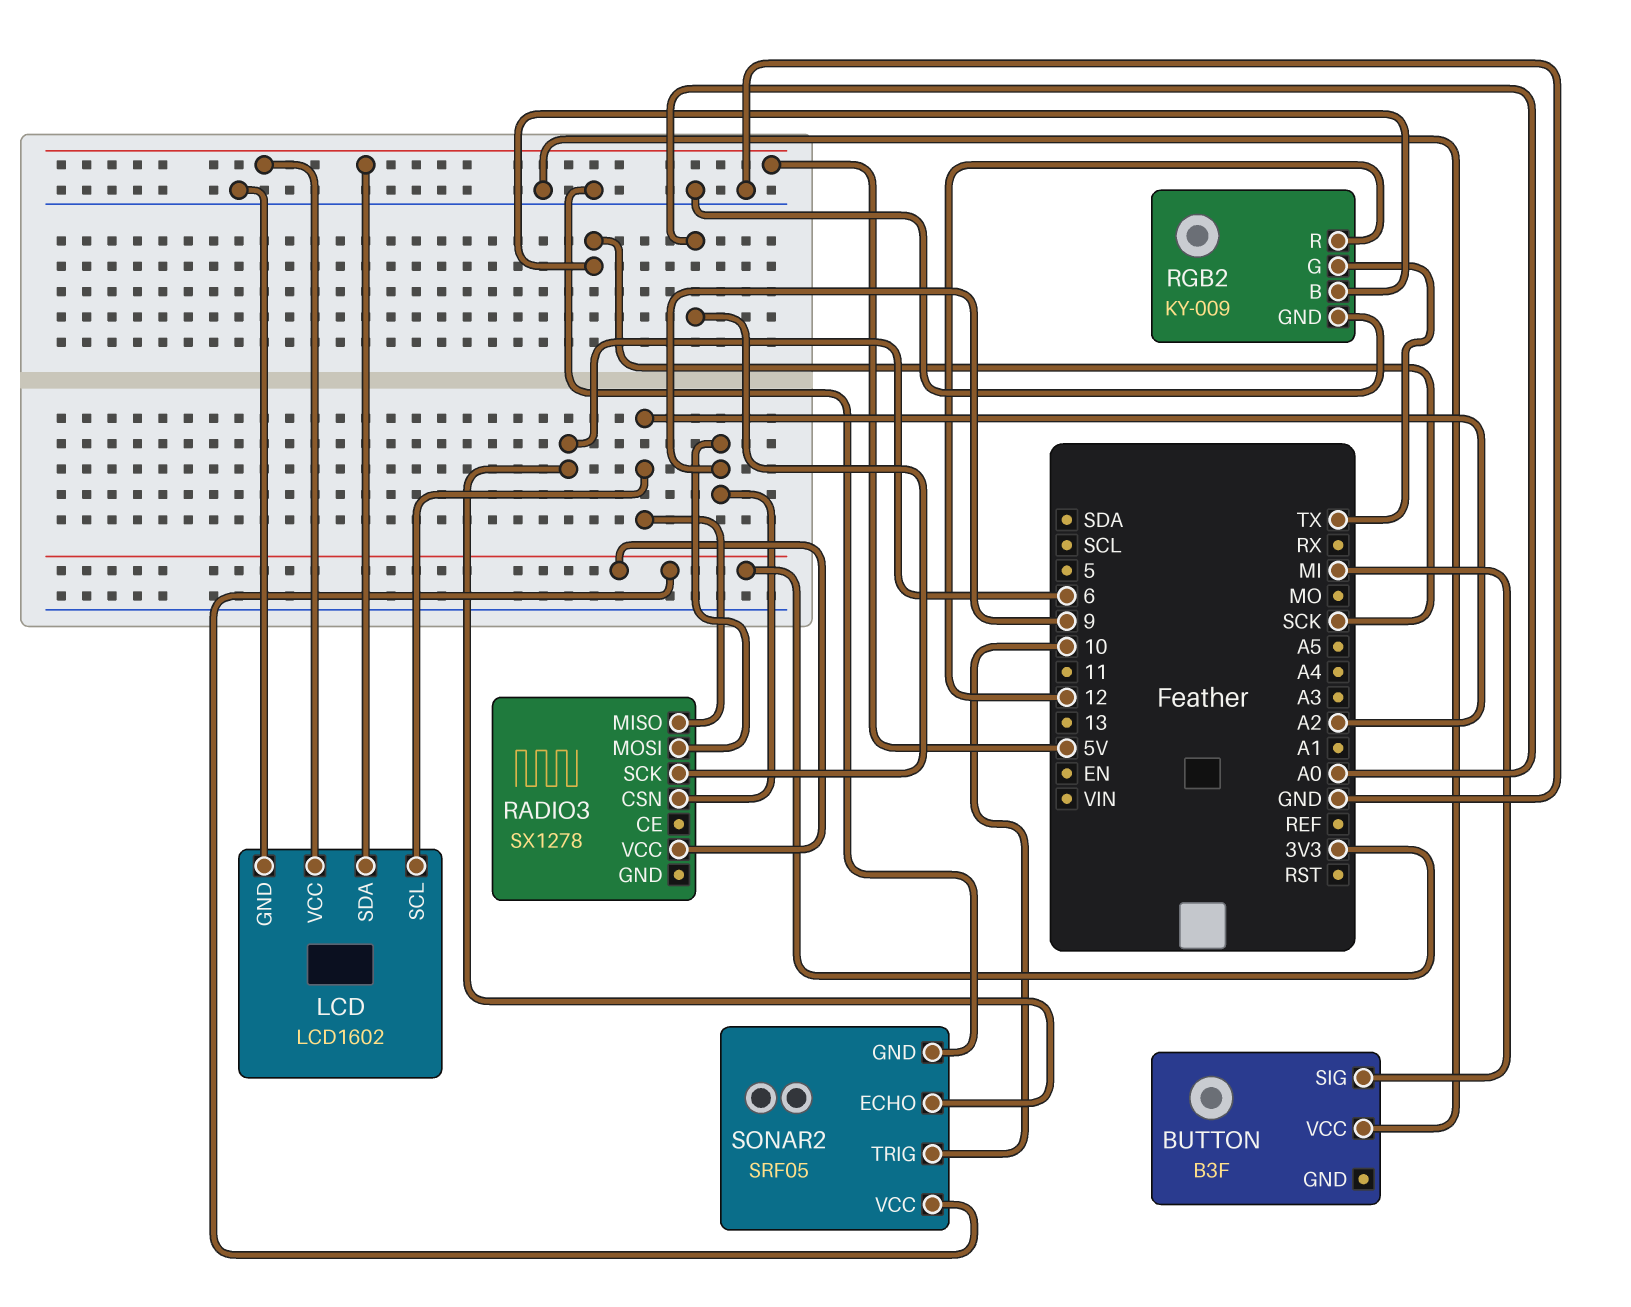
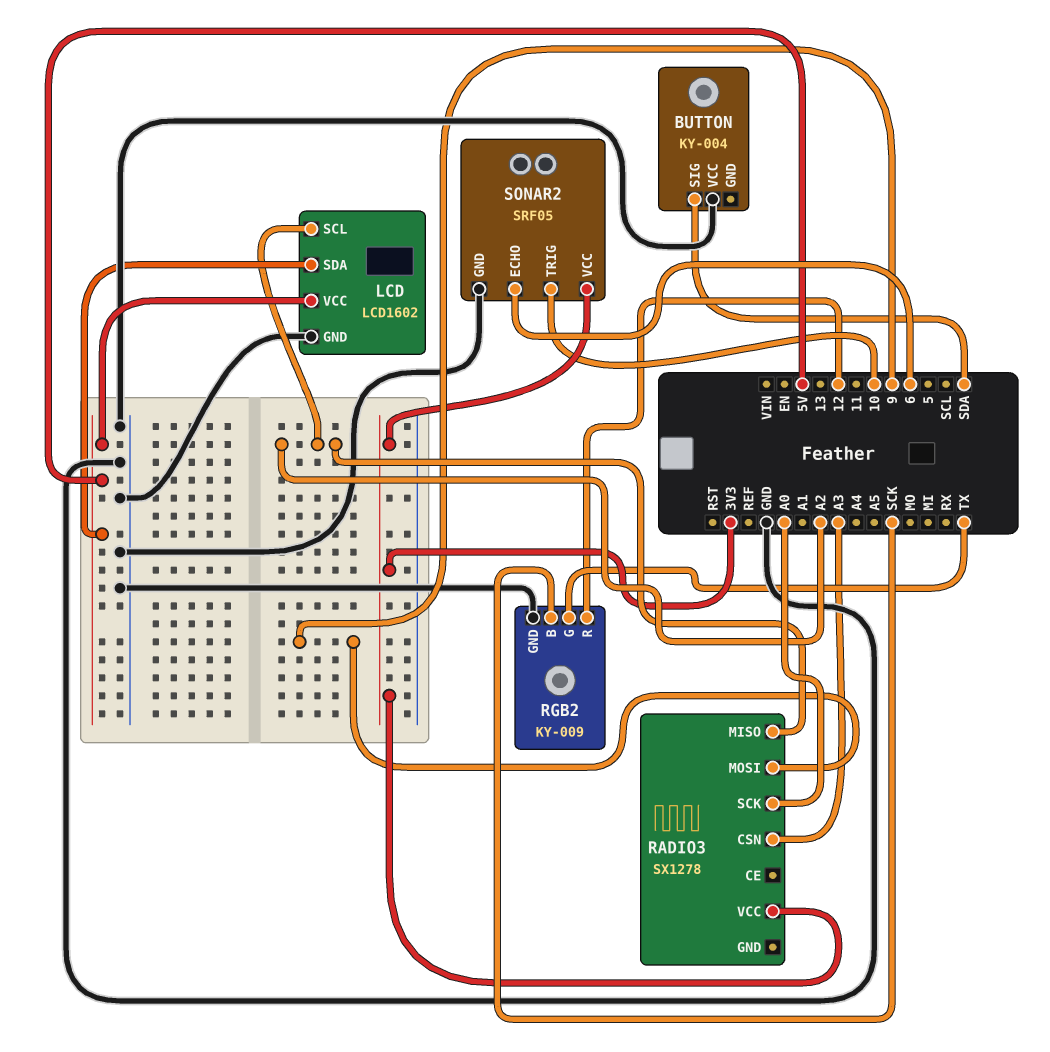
BUTTON: B3F -> KY-004
BUTTON pin SIG: MI -> SDA
RADIO3 pin CSN: 9 -> A3

